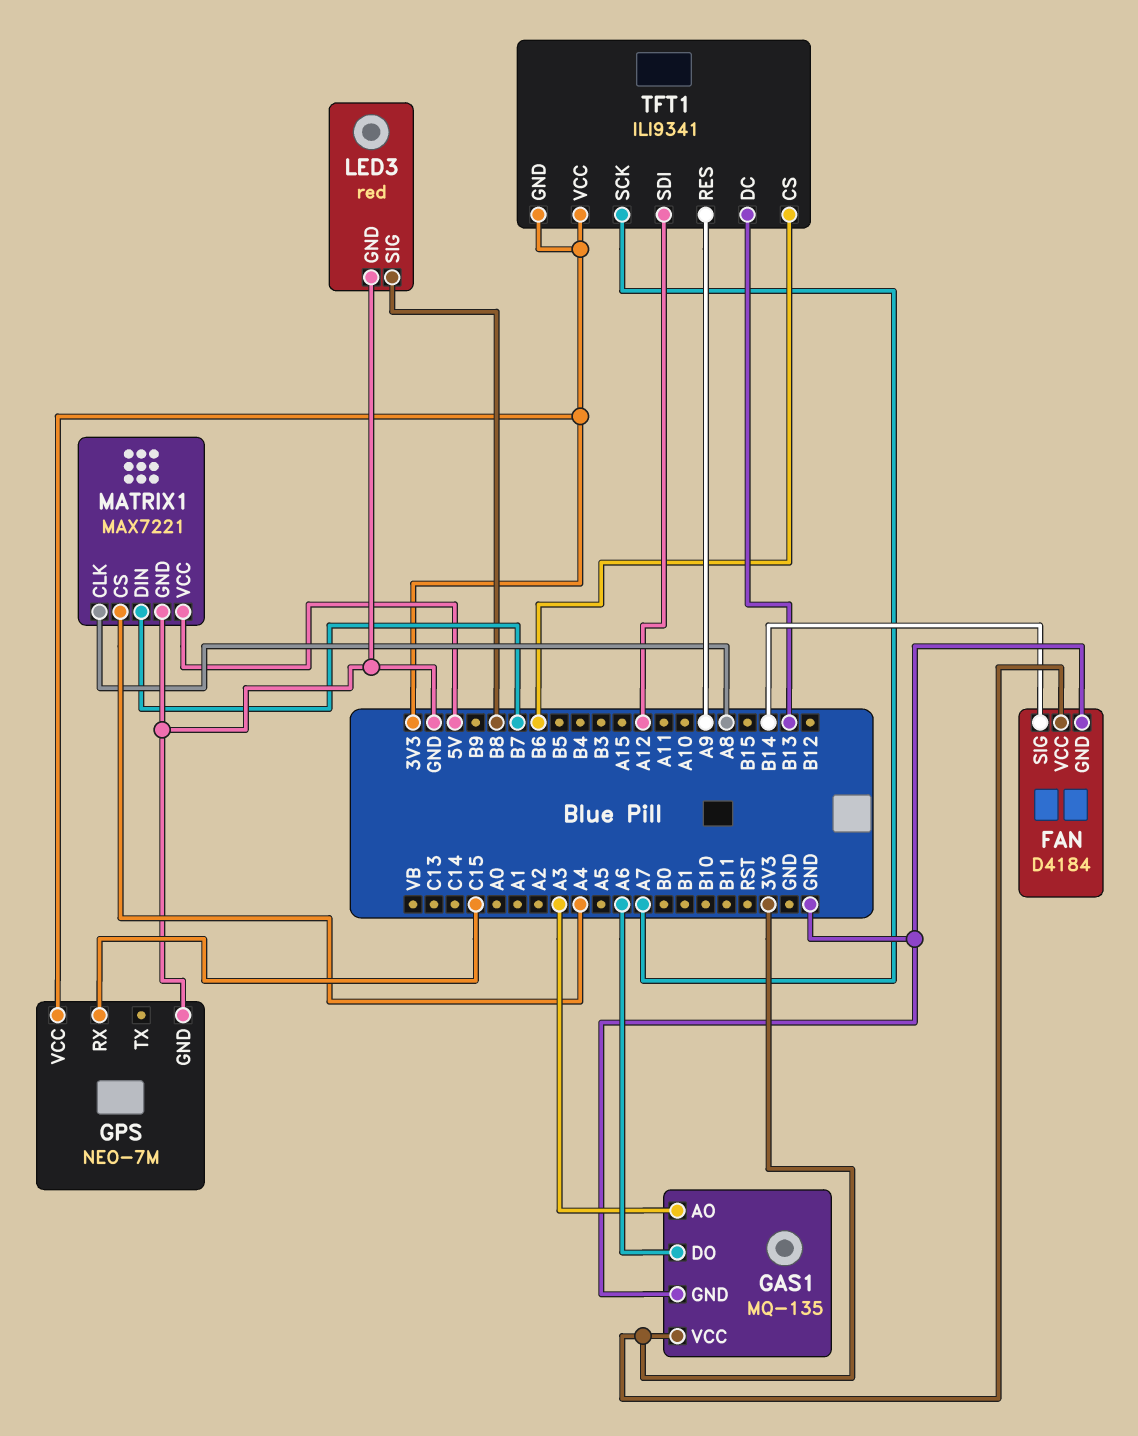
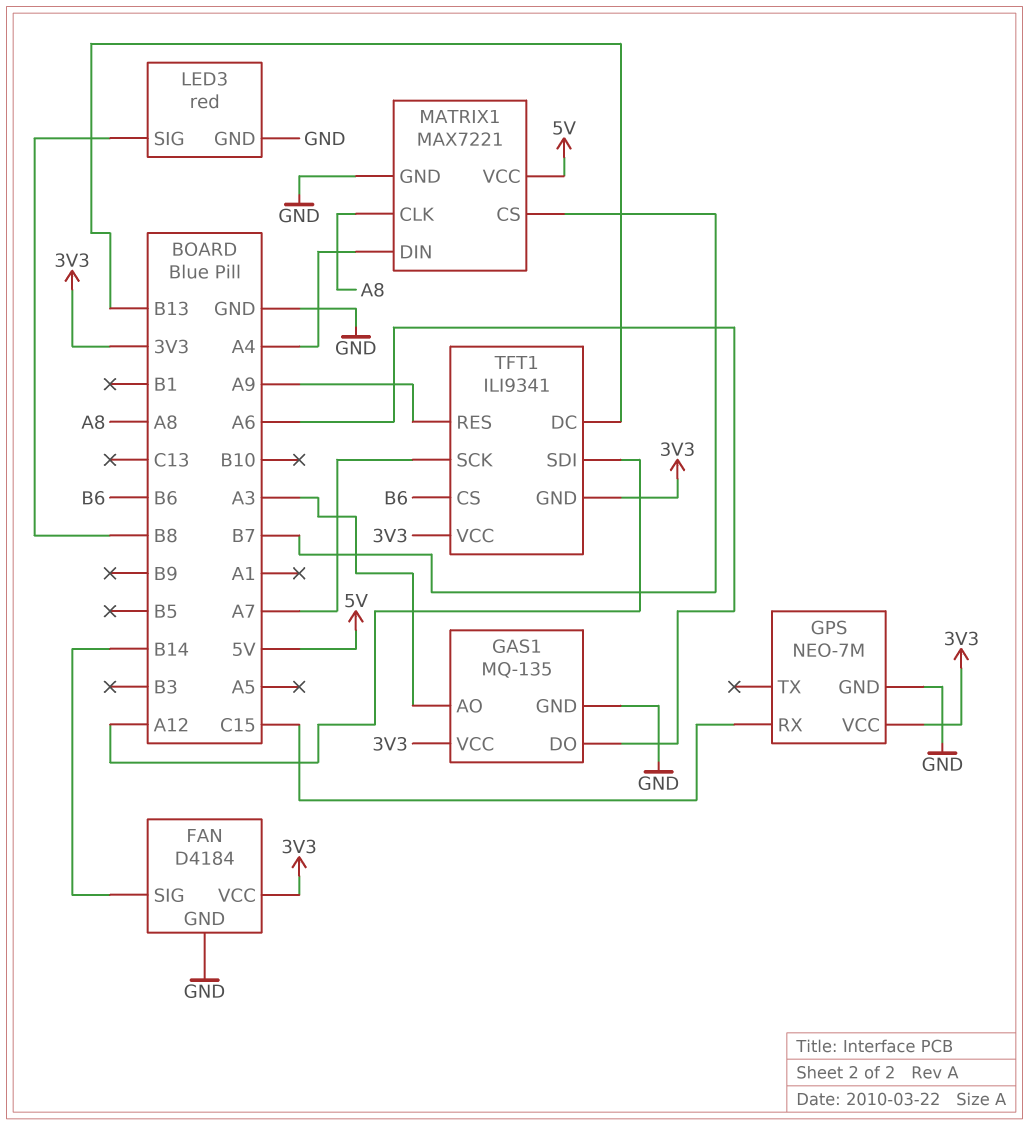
MATRIX1 pin CS: A4 -> B7
MATRIX1 pin DIN: B7 -> A4

